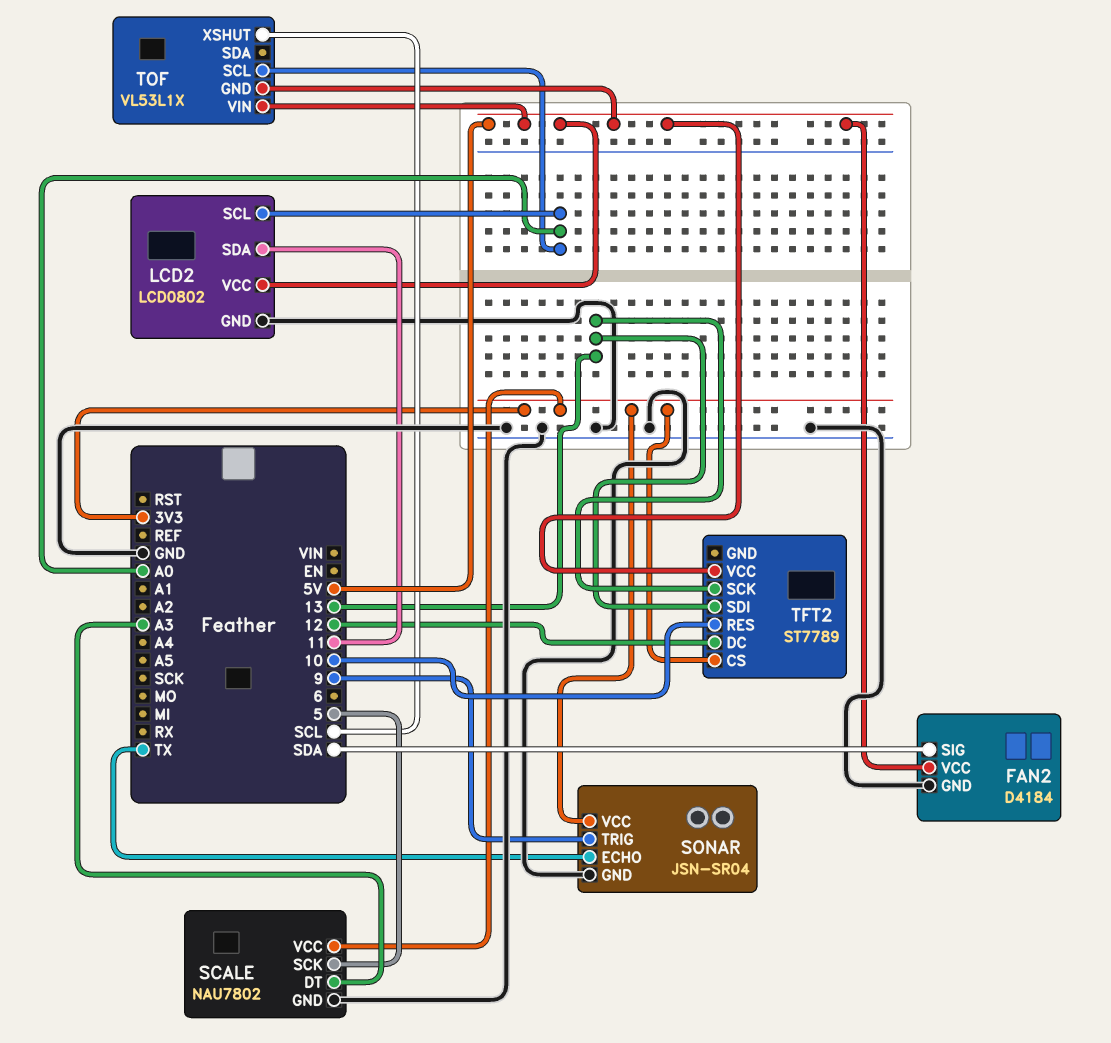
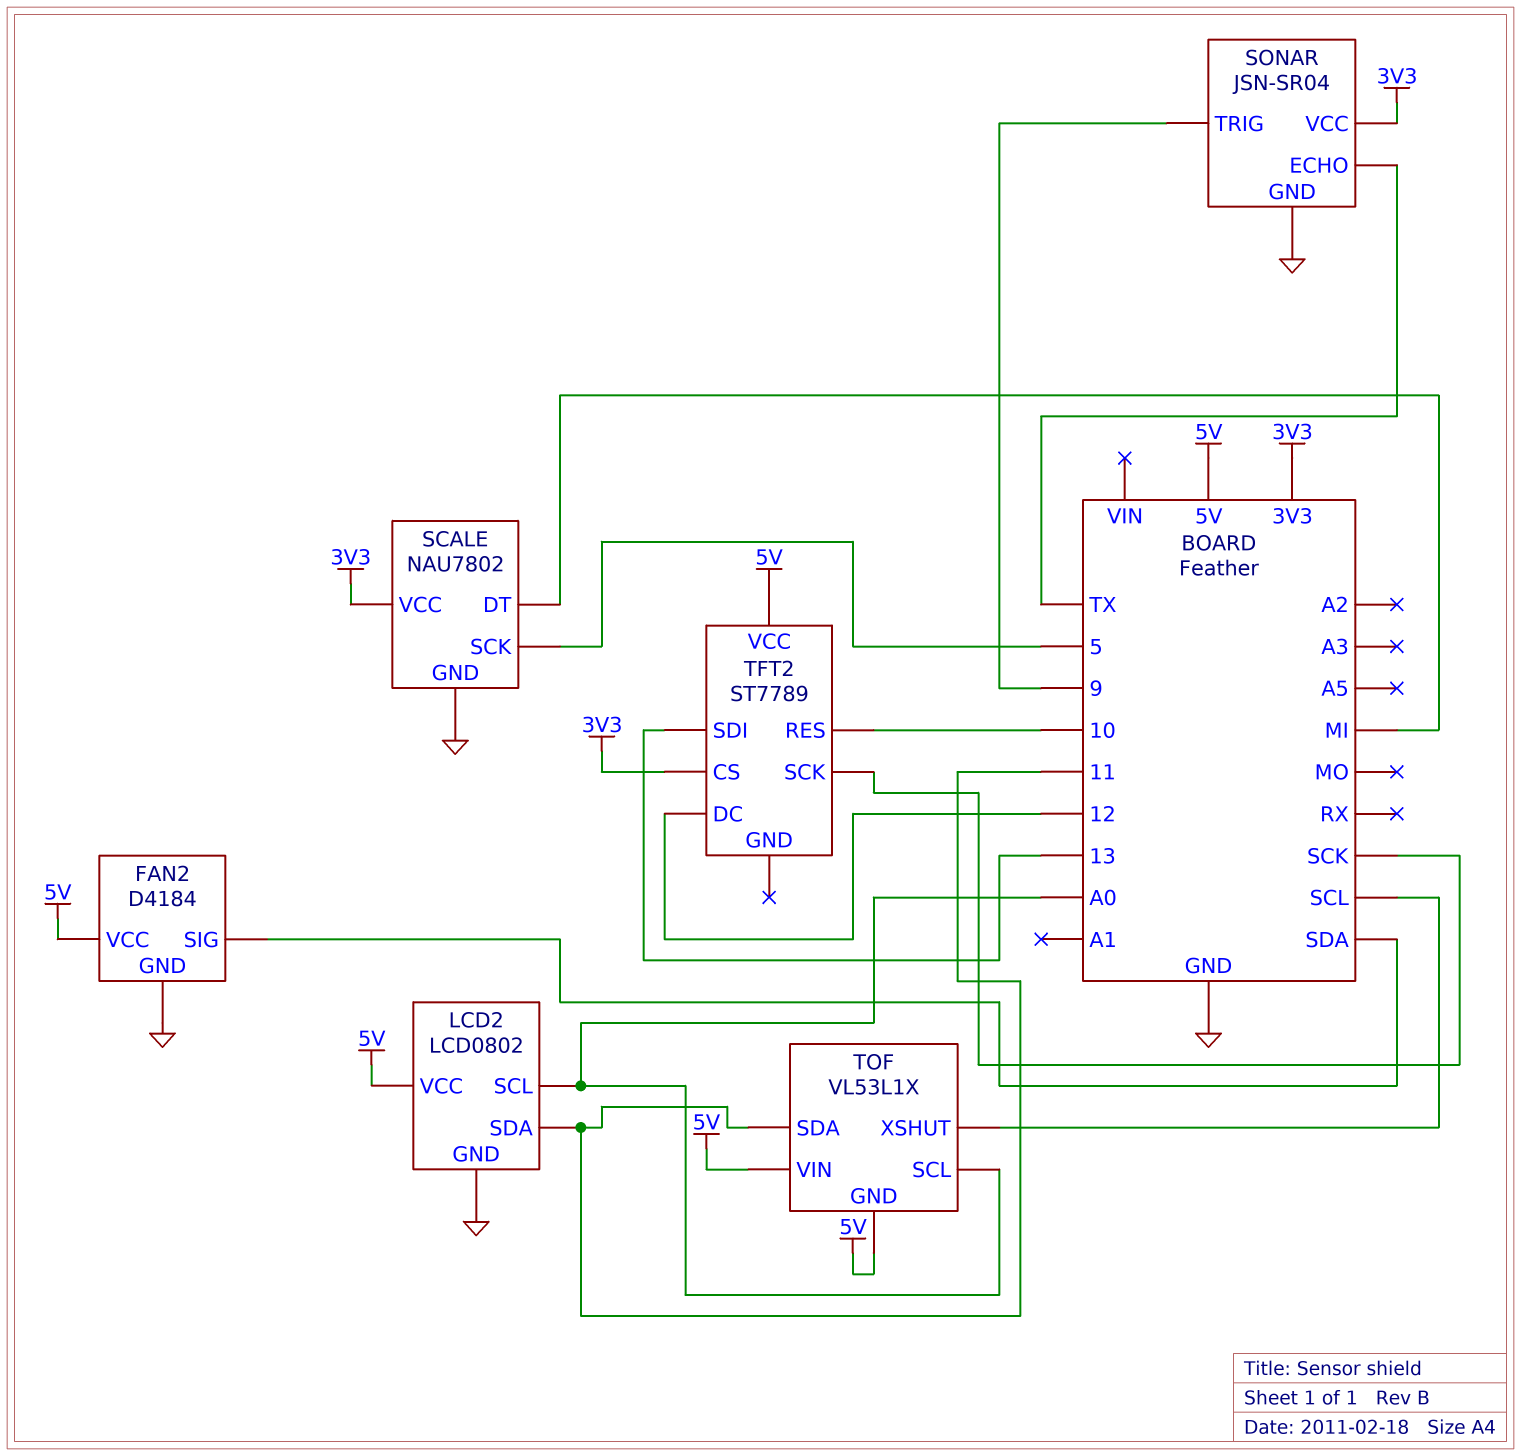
SCALE pin DT: A3 -> MI
TFT2 pin SCK: 13 -> SCK
TOF pin SDA: none -> 11

